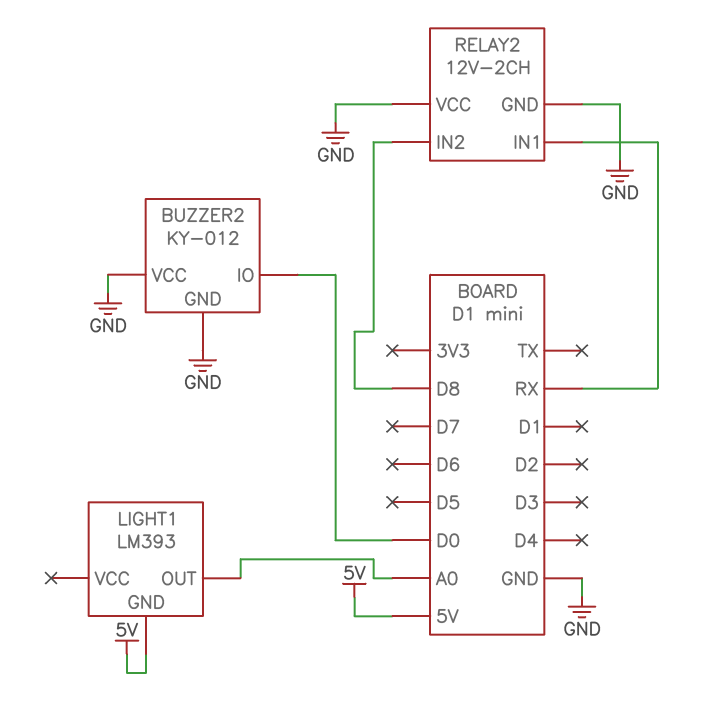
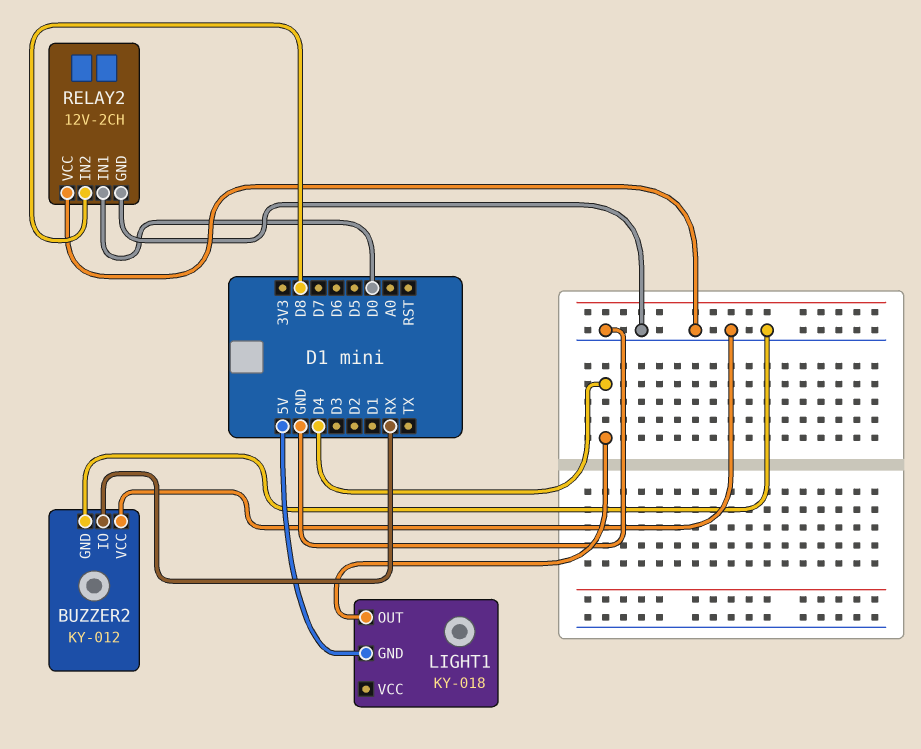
BUZZER2 pin IO: D0 -> RX
LIGHT1: LM393 -> KY-018
LIGHT1 pin OUT: A0 -> D4
RELAY2 pin IN1: RX -> D0

